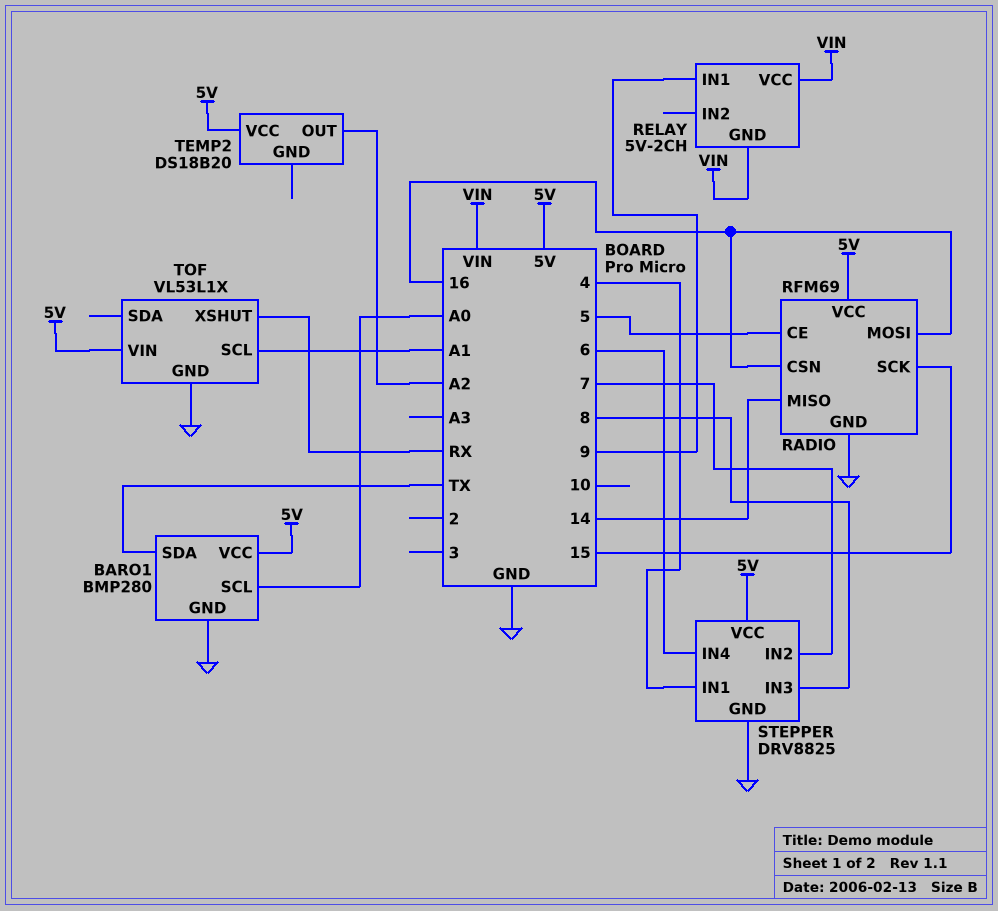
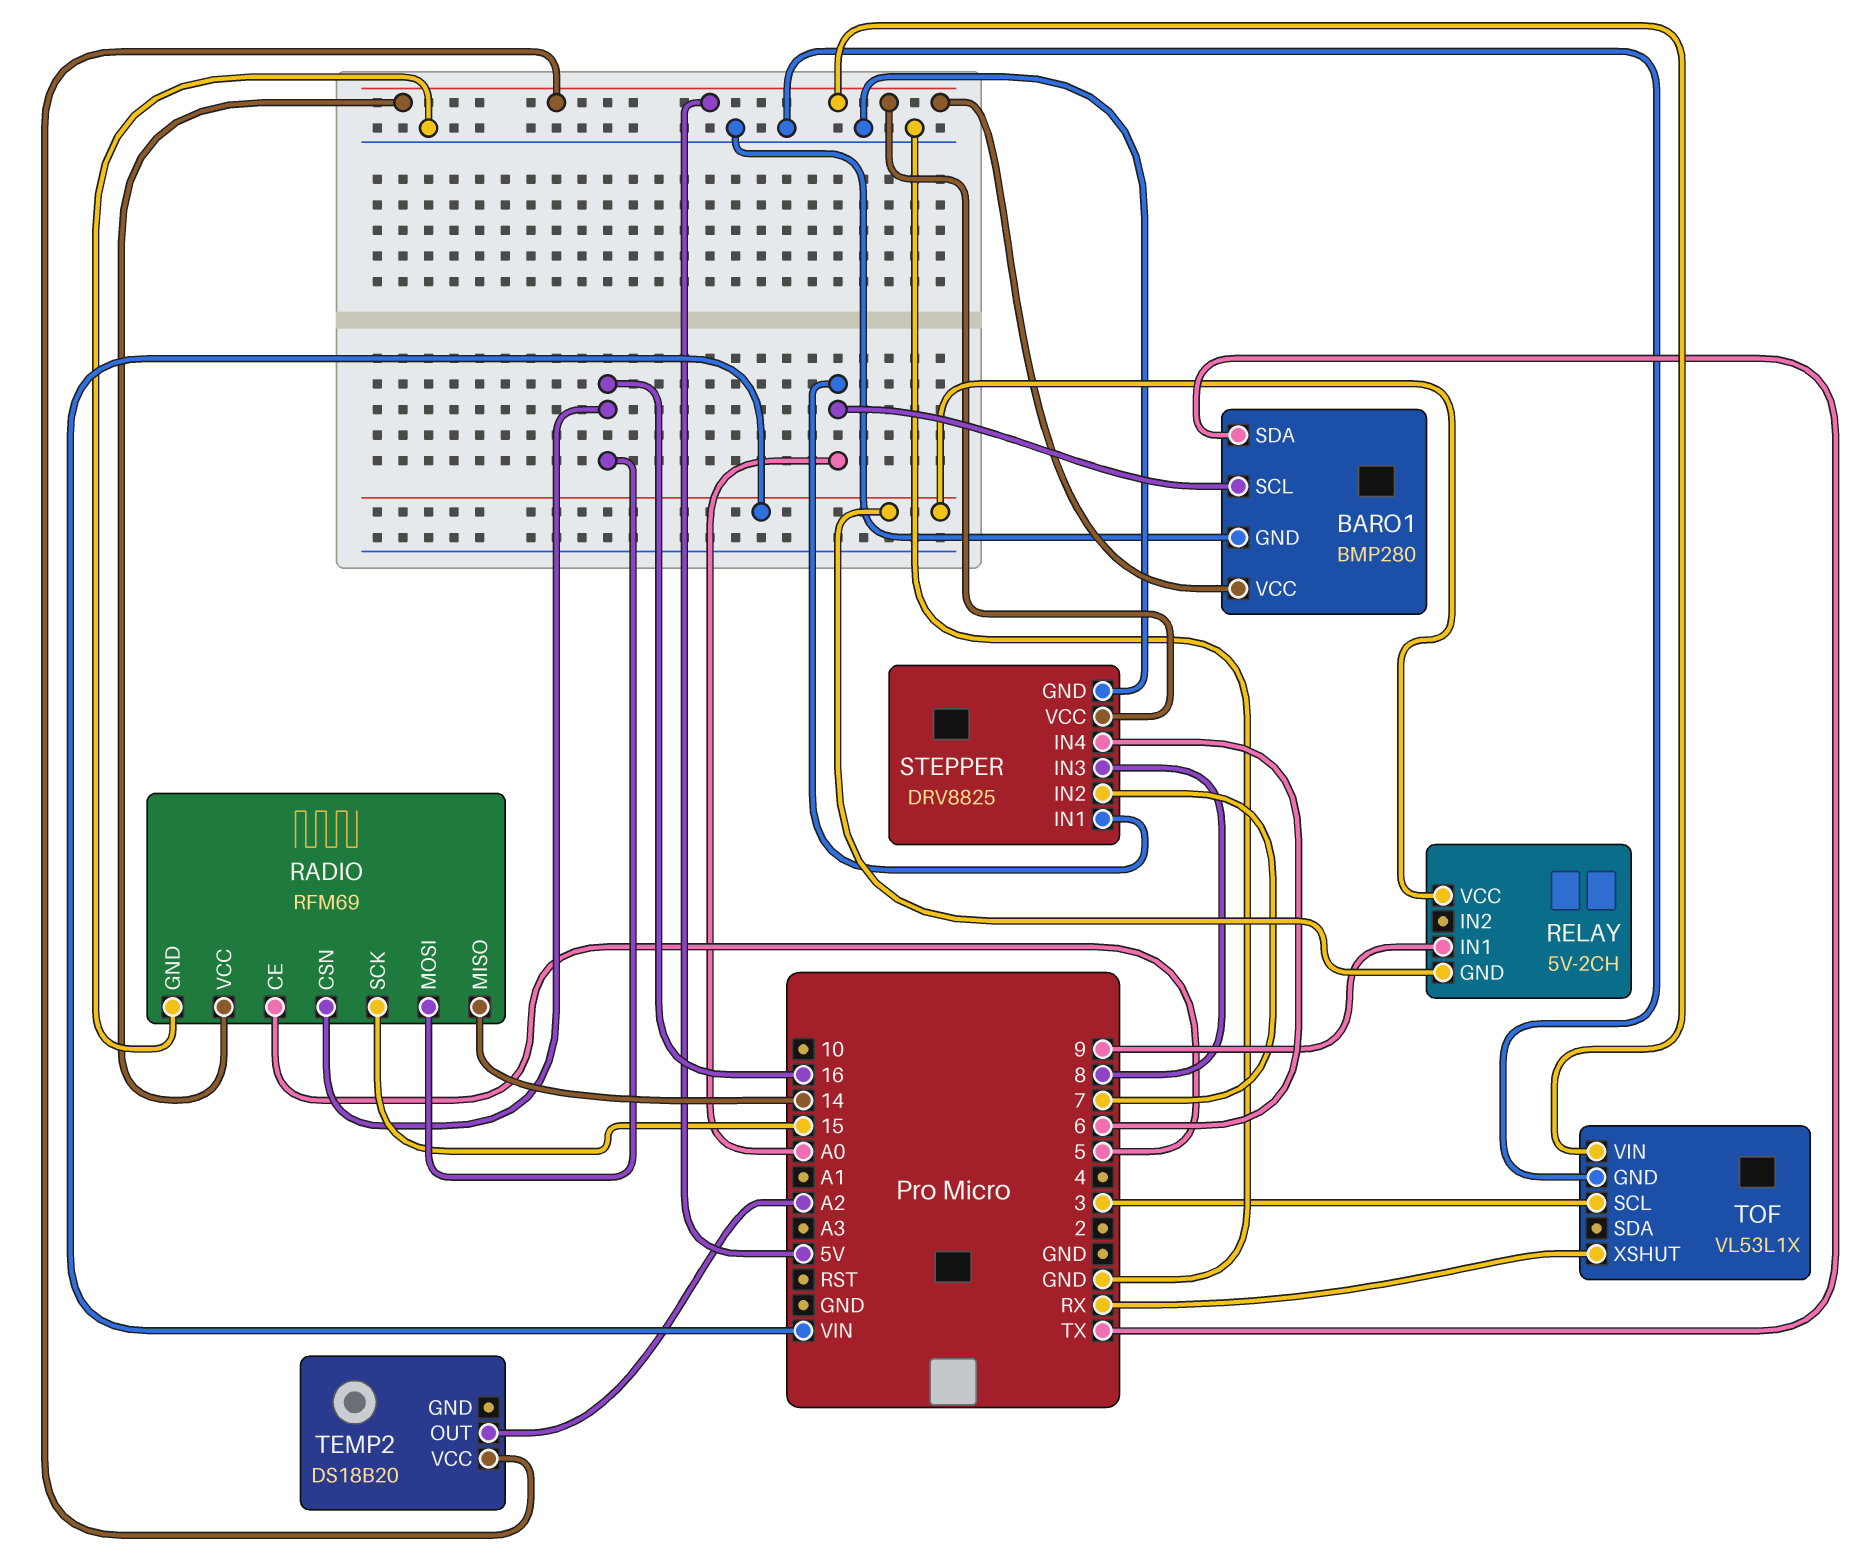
STEPPER pin IN1: 4 -> A0
TOF pin SCL: A1 -> 3

